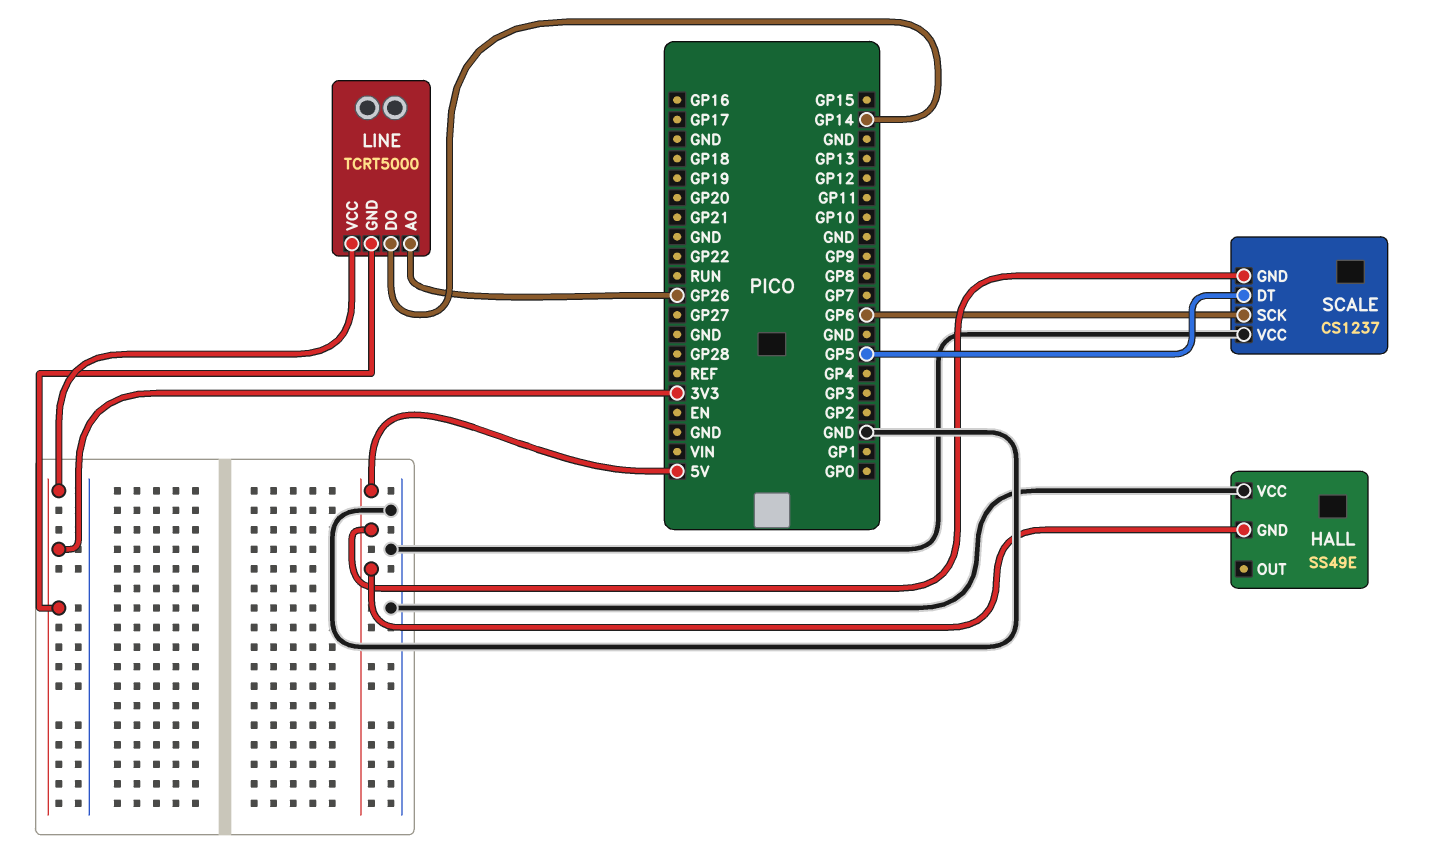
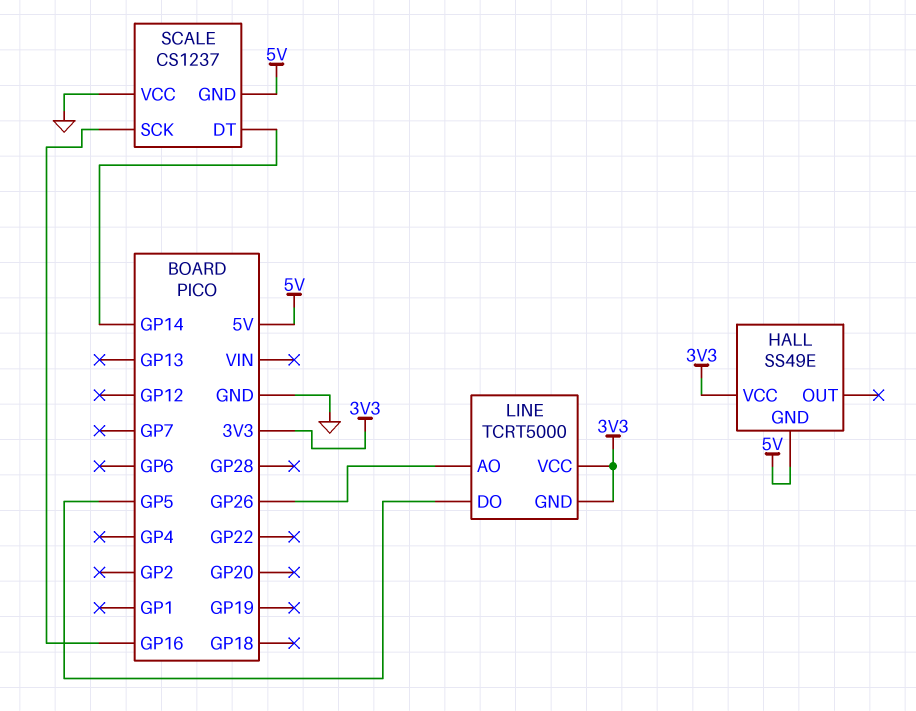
HALL pin VCC: GND -> 3V3
LINE pin DO: GP14 -> GP5
SCALE pin DT: GP5 -> GP14
SCALE pin SCK: GP6 -> GP16

